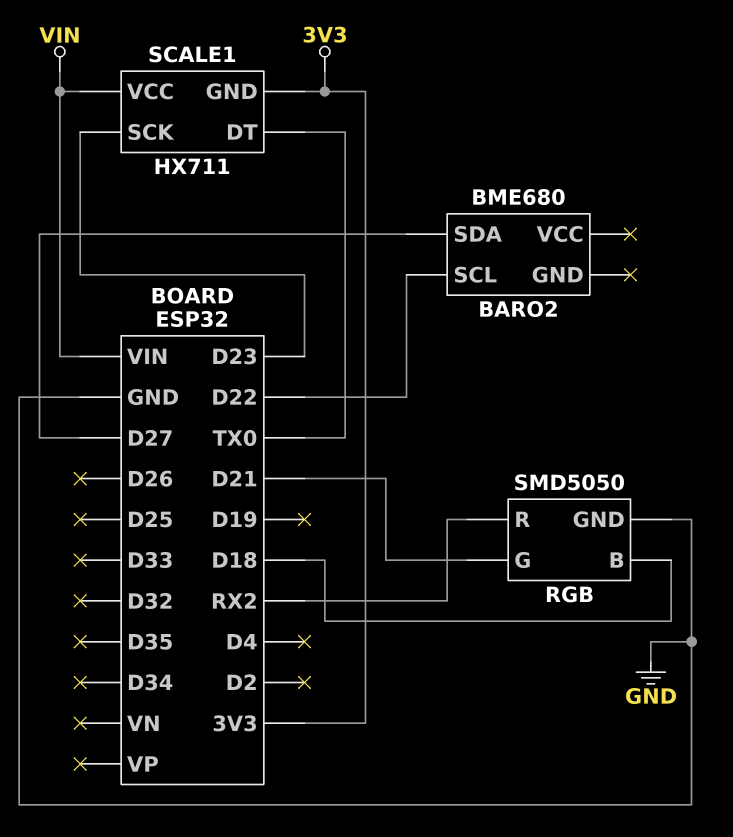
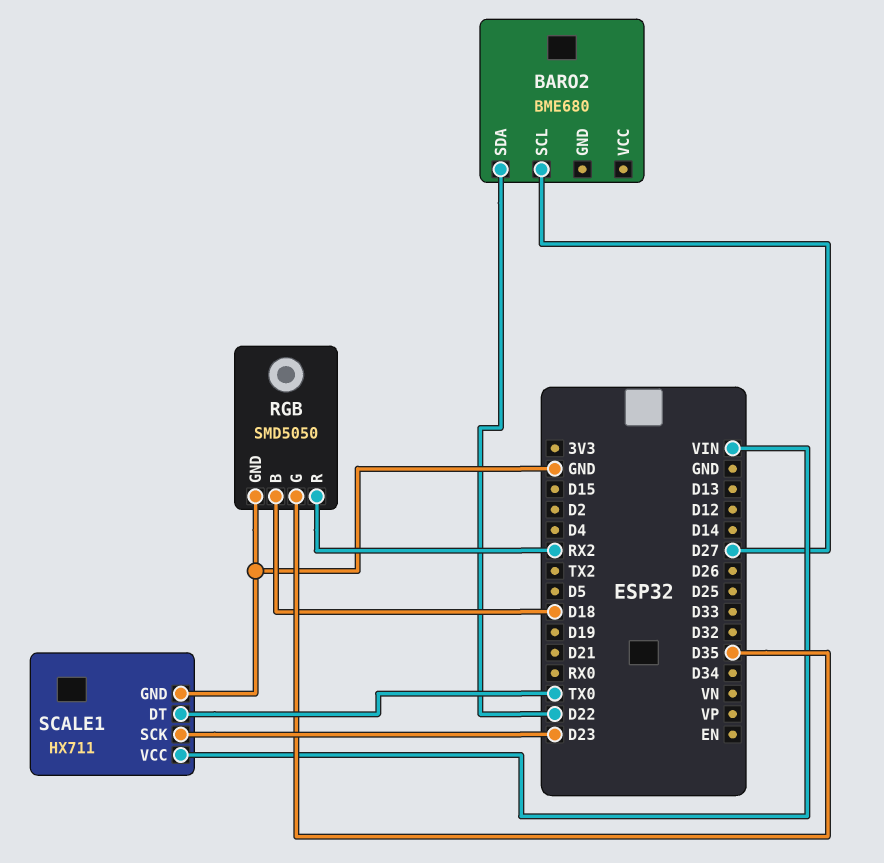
BARO2 pin SCL: D22 -> D27
BARO2 pin SDA: D27 -> D22
RGB pin G: D21 -> D35
SCALE1 pin GND: 3V3 -> GND

